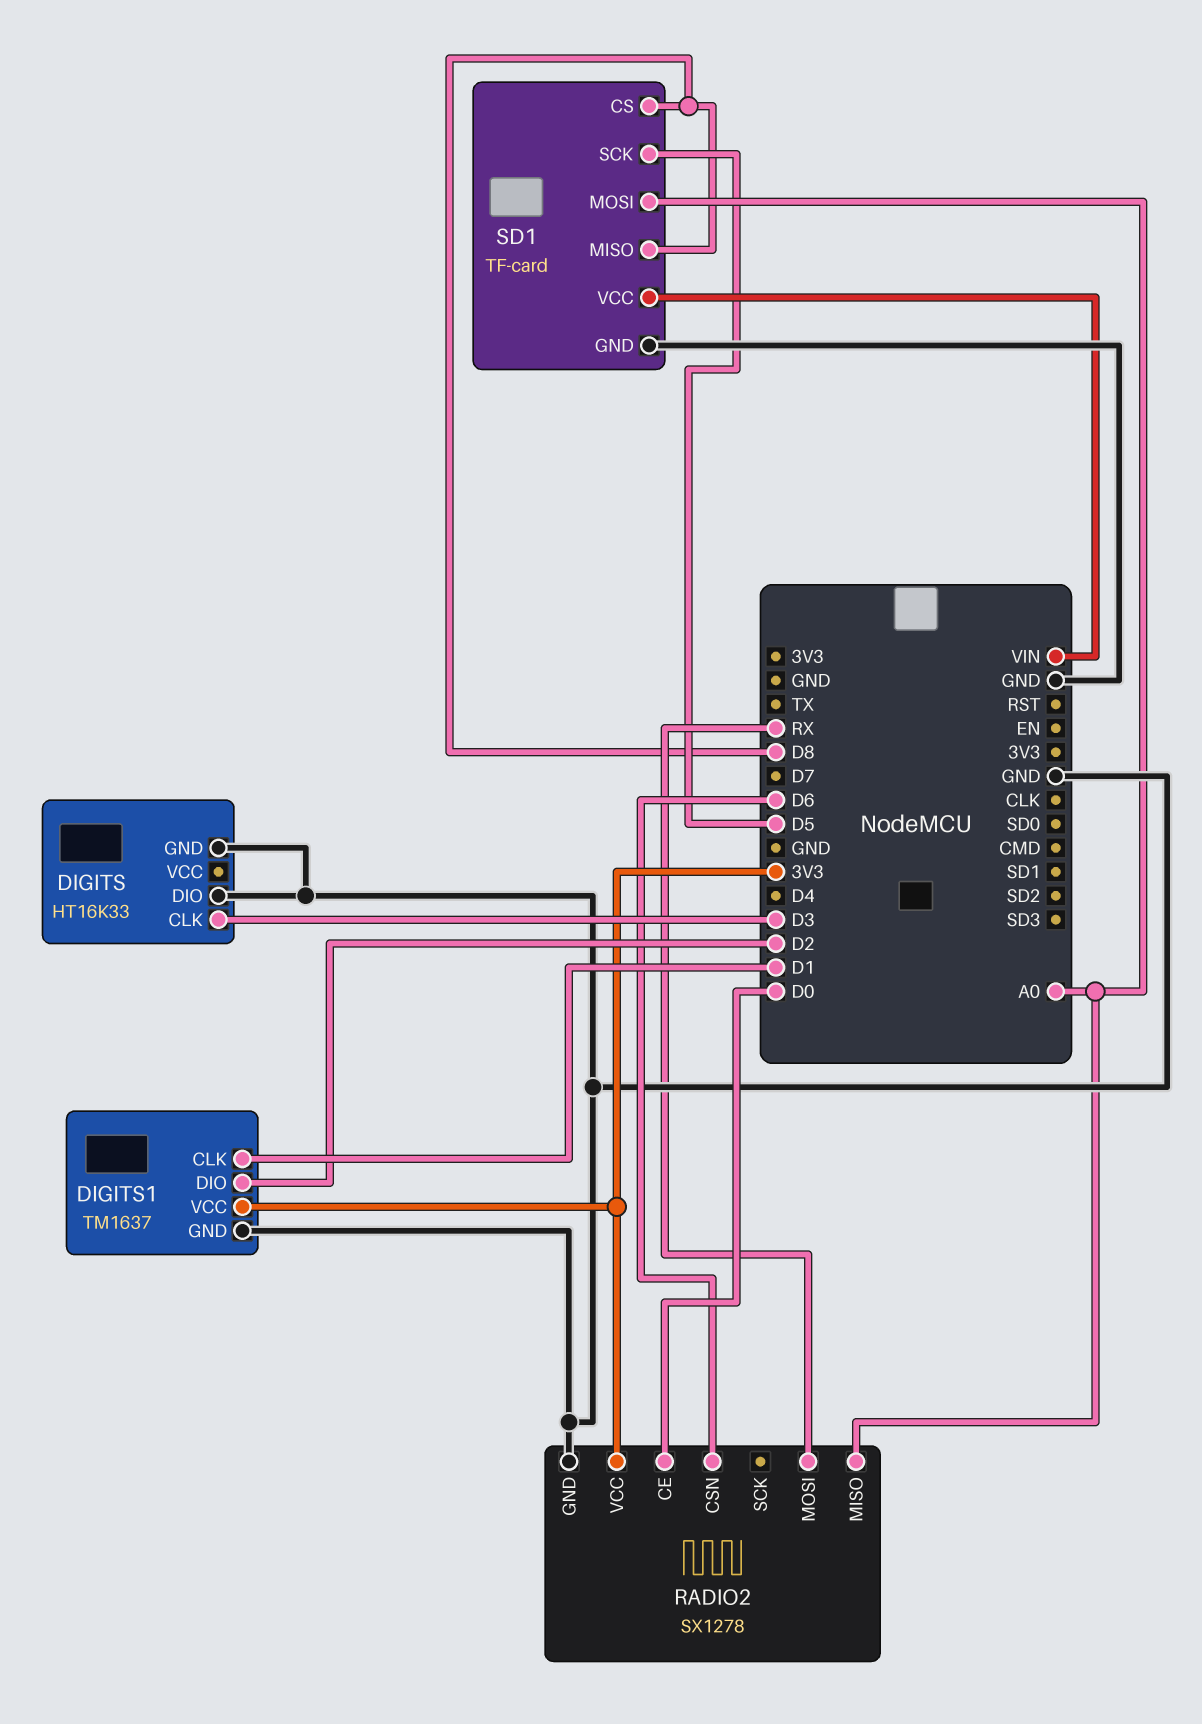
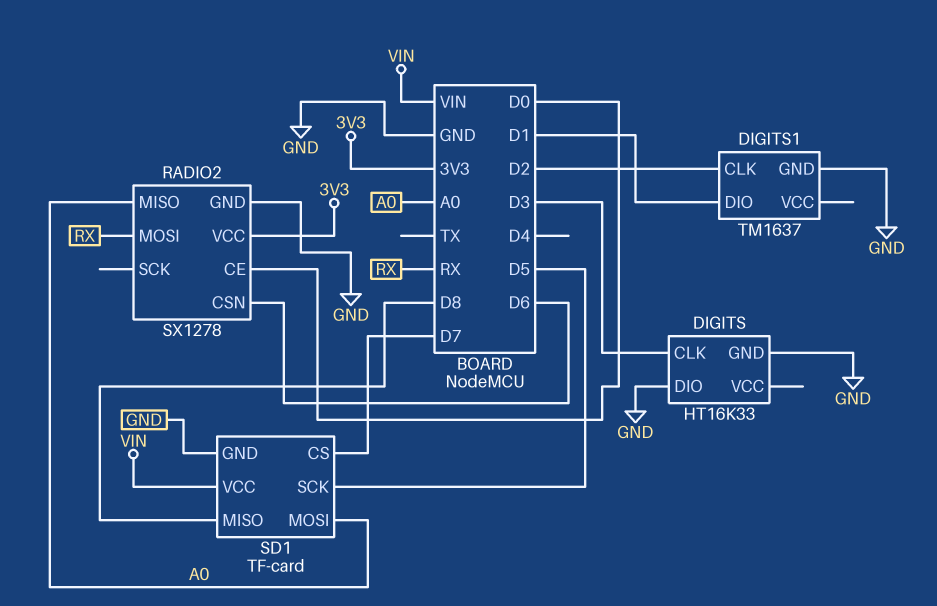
DIGITS1 pin CLK: D1 -> D2
DIGITS1 pin DIO: D2 -> D1
DIGITS1 pin VCC: 3V3 -> none
SD1 pin CS: D8 -> D7

